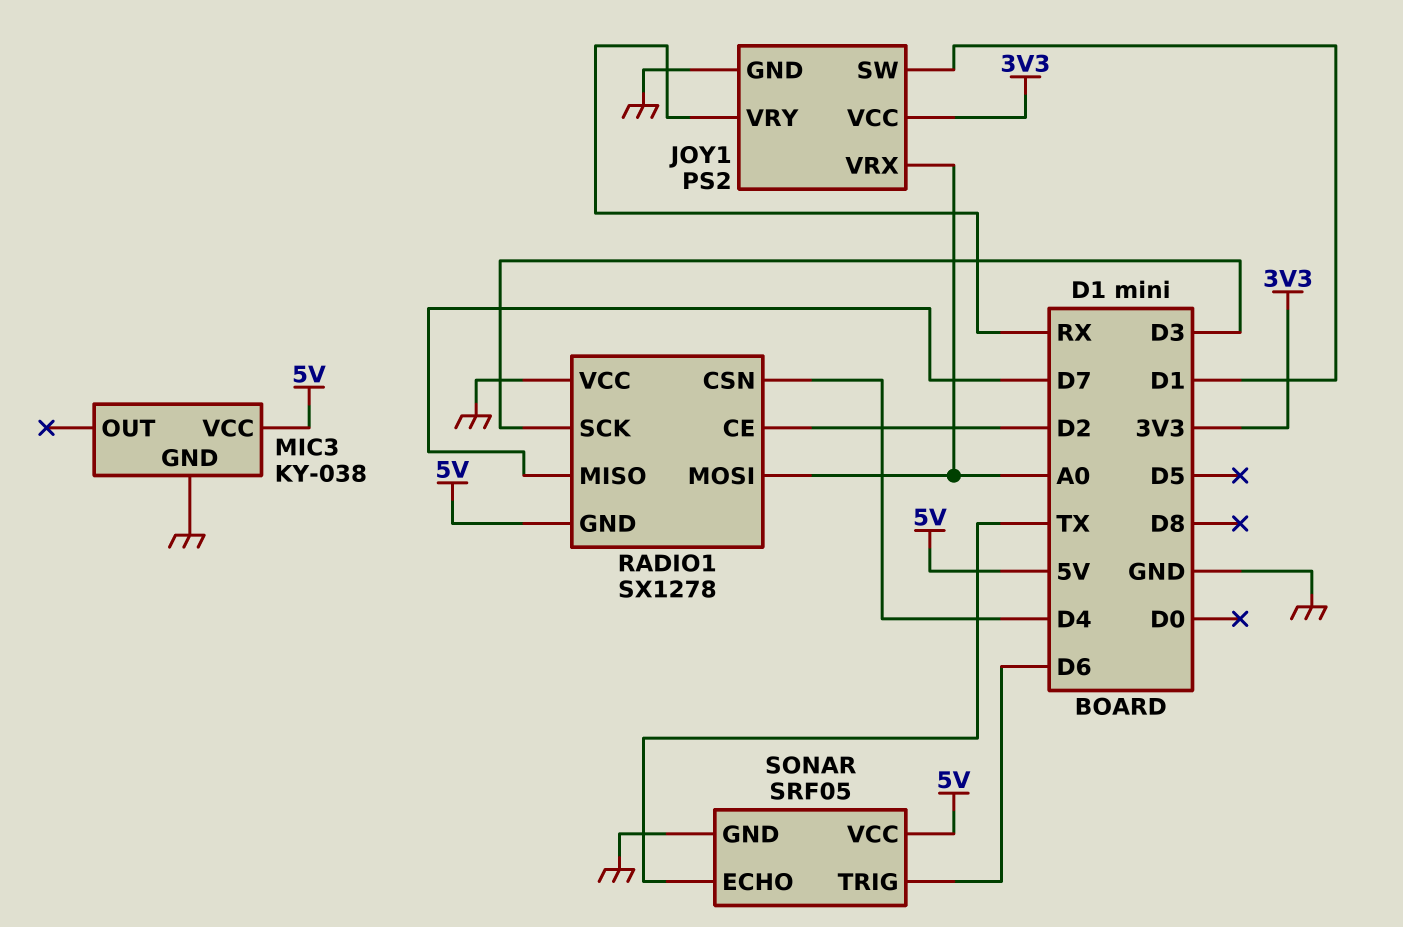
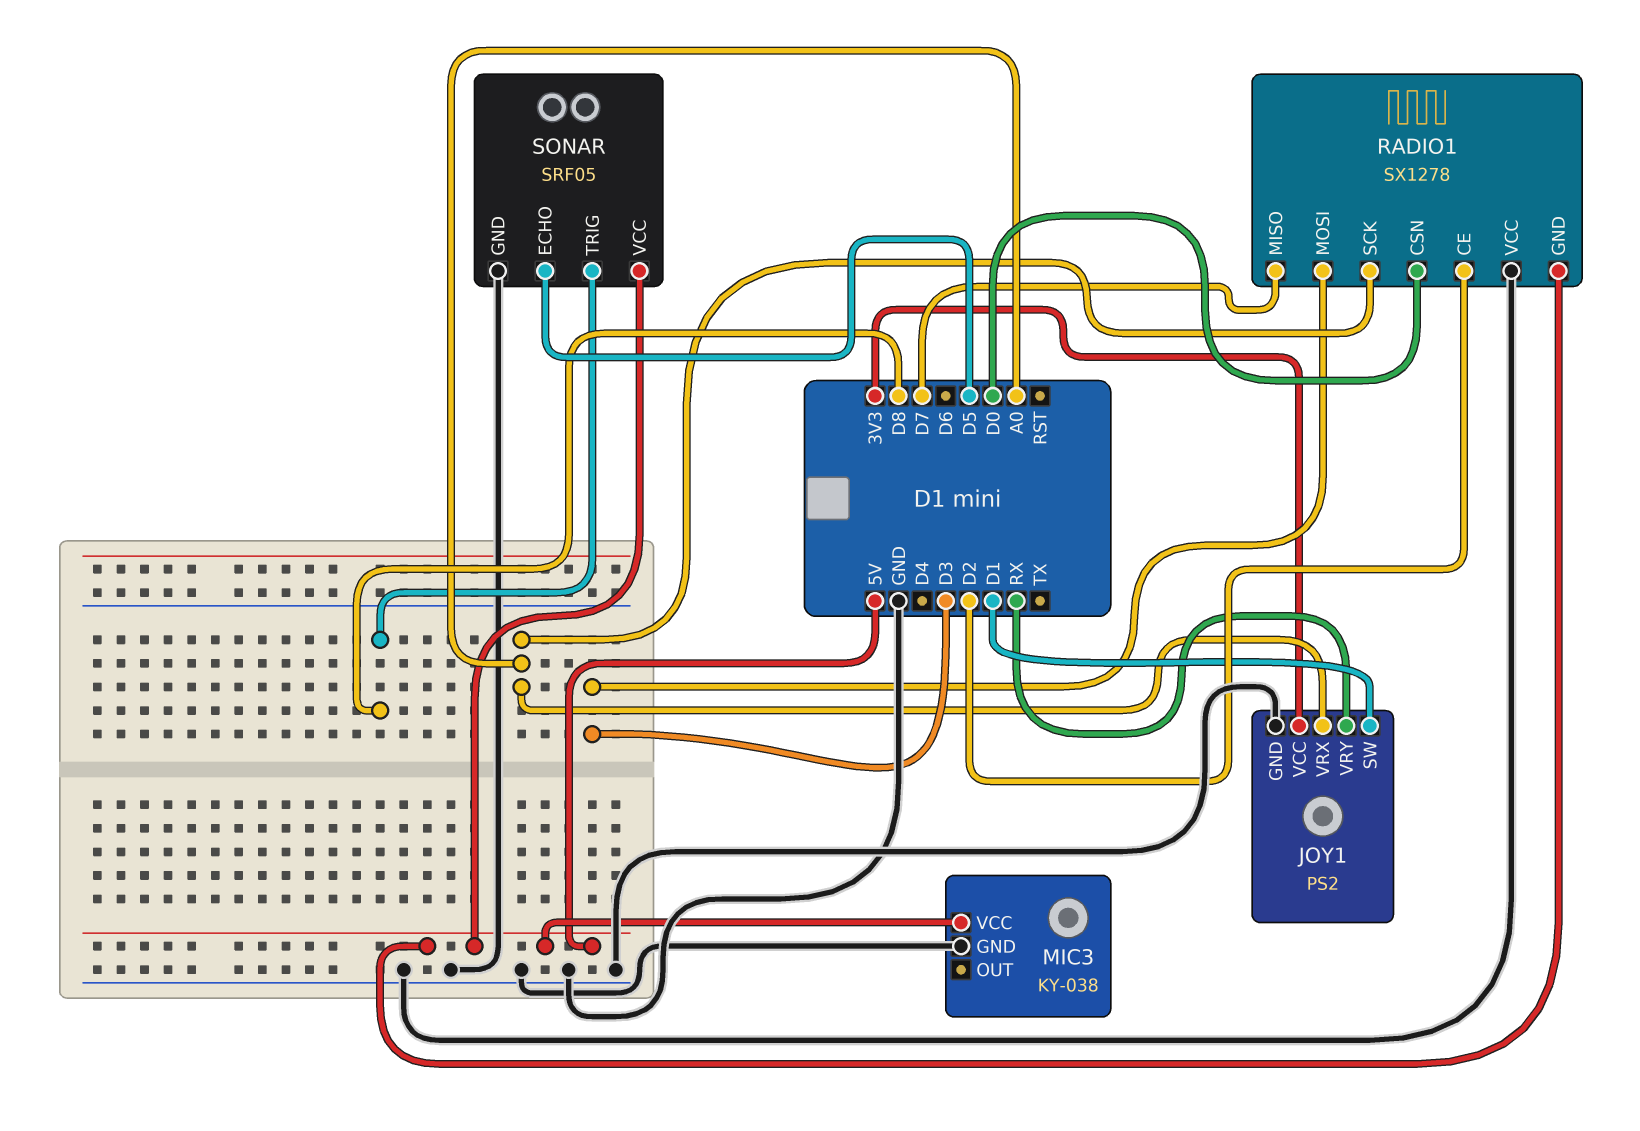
RADIO1 pin CSN: D4 -> D0
RADIO1 pin MOSI: A0 -> D3
RADIO1 pin SCK: D3 -> A0
SONAR pin ECHO: TX -> D5
SONAR pin TRIG: D6 -> D8

